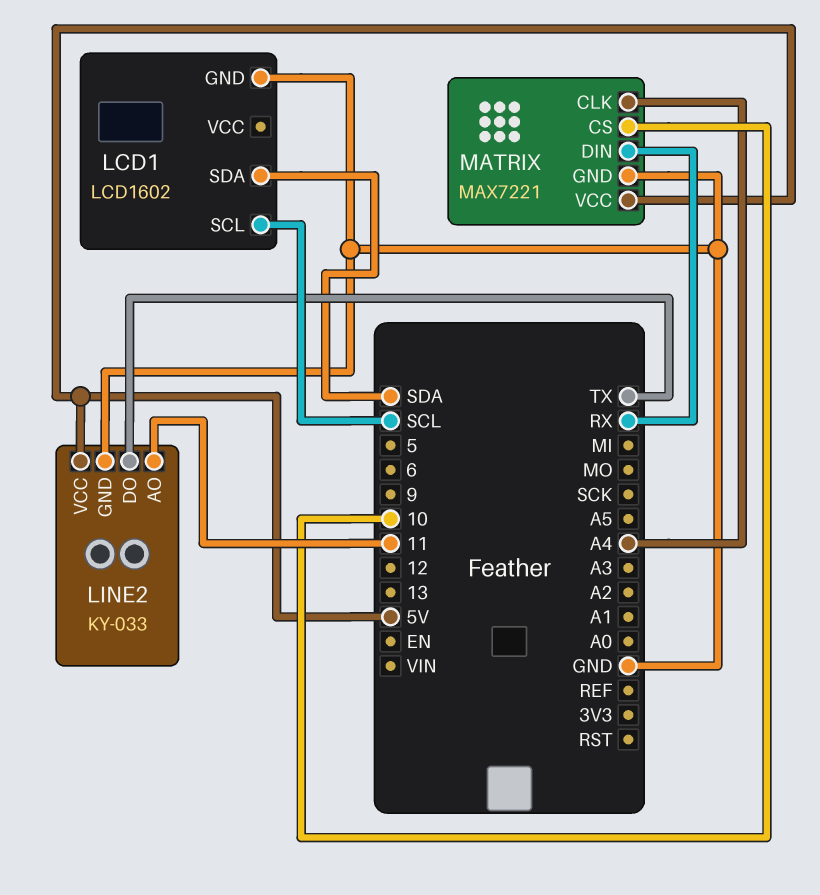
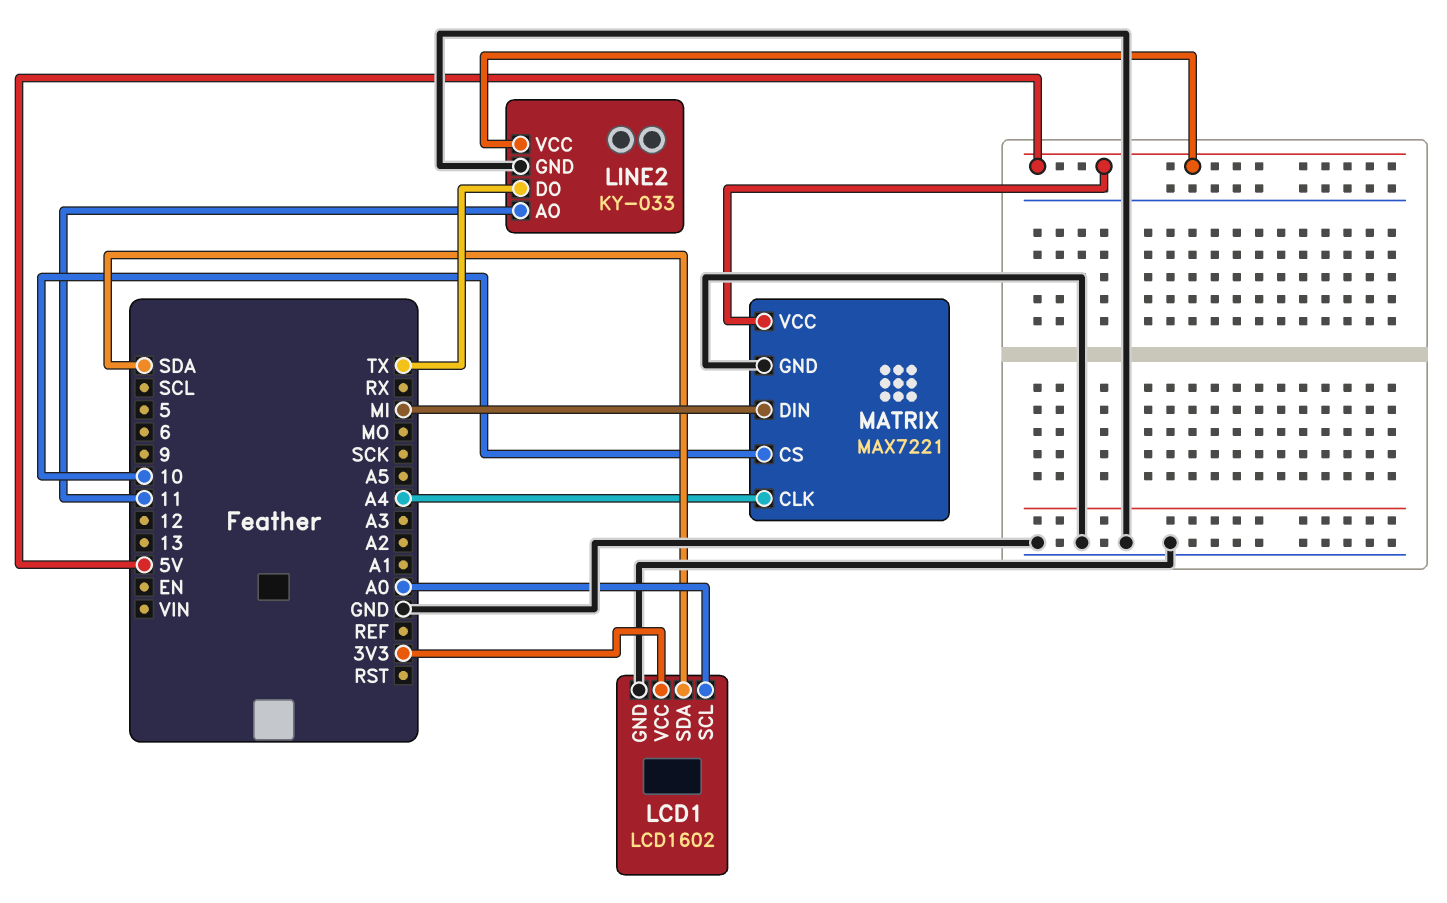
LCD1 pin SCL: SCL -> A0
LCD1 pin VCC: none -> 3V3
MATRIX pin DIN: RX -> MI

